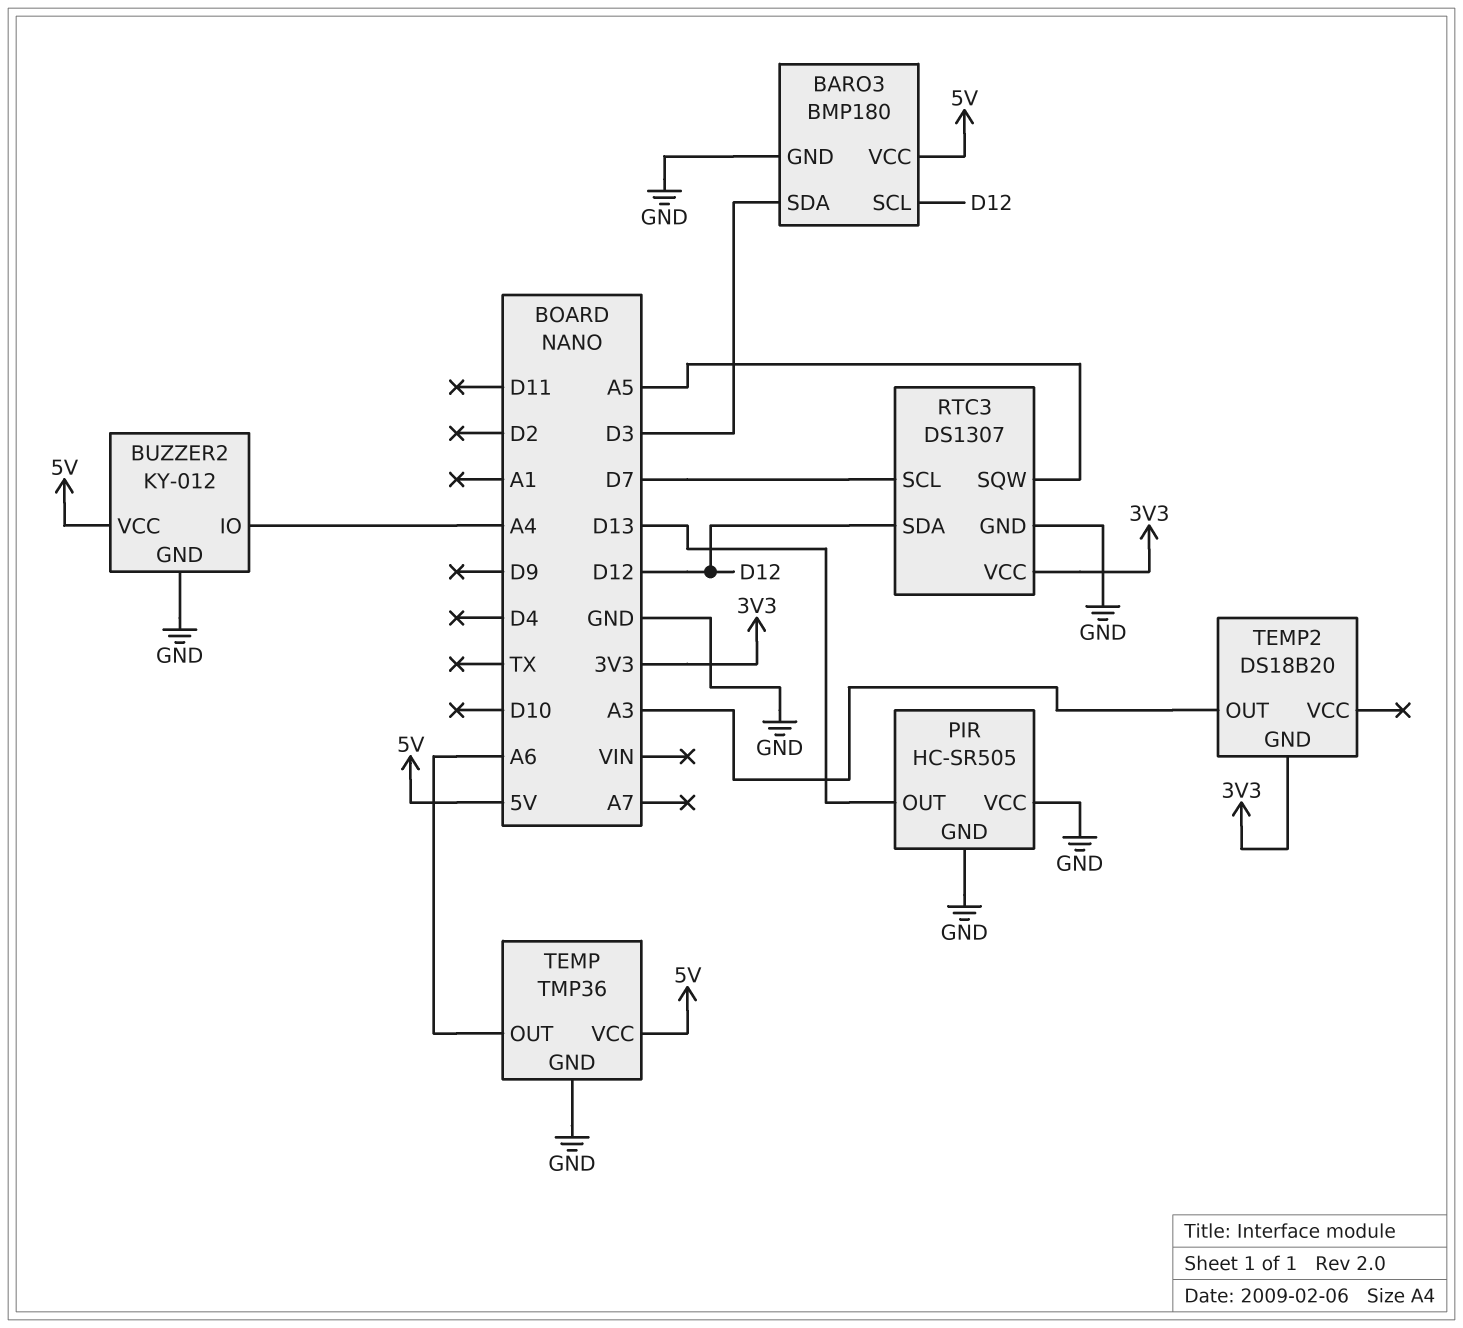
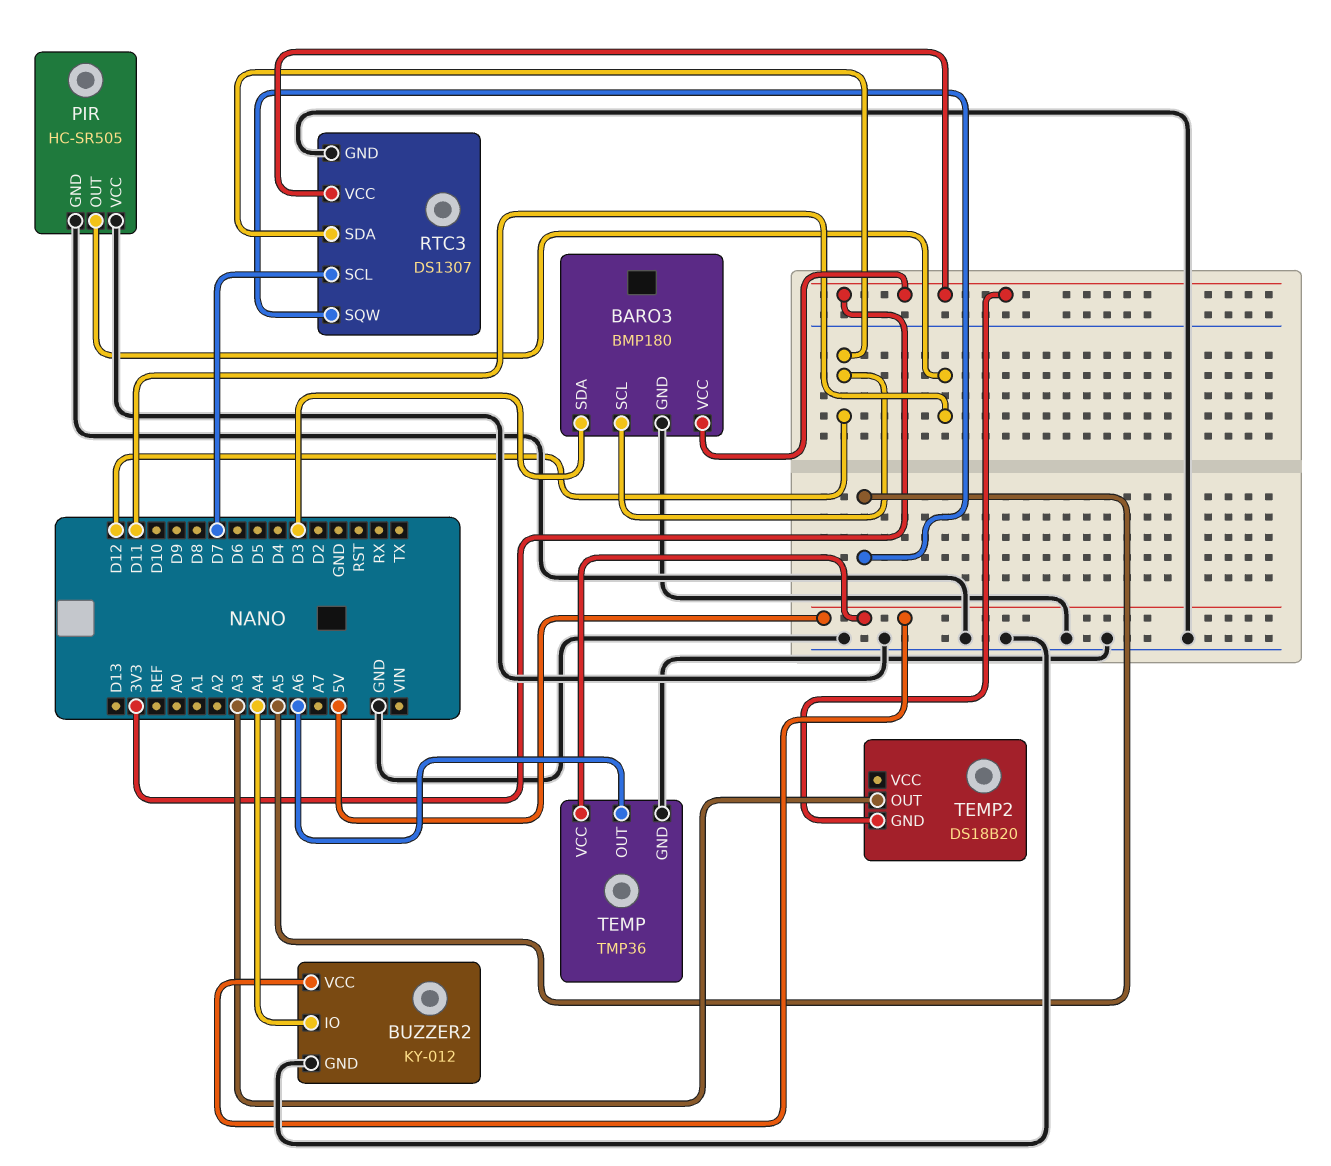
BARO3 pin VCC: 5V -> 3V3
PIR pin OUT: D13 -> D11

